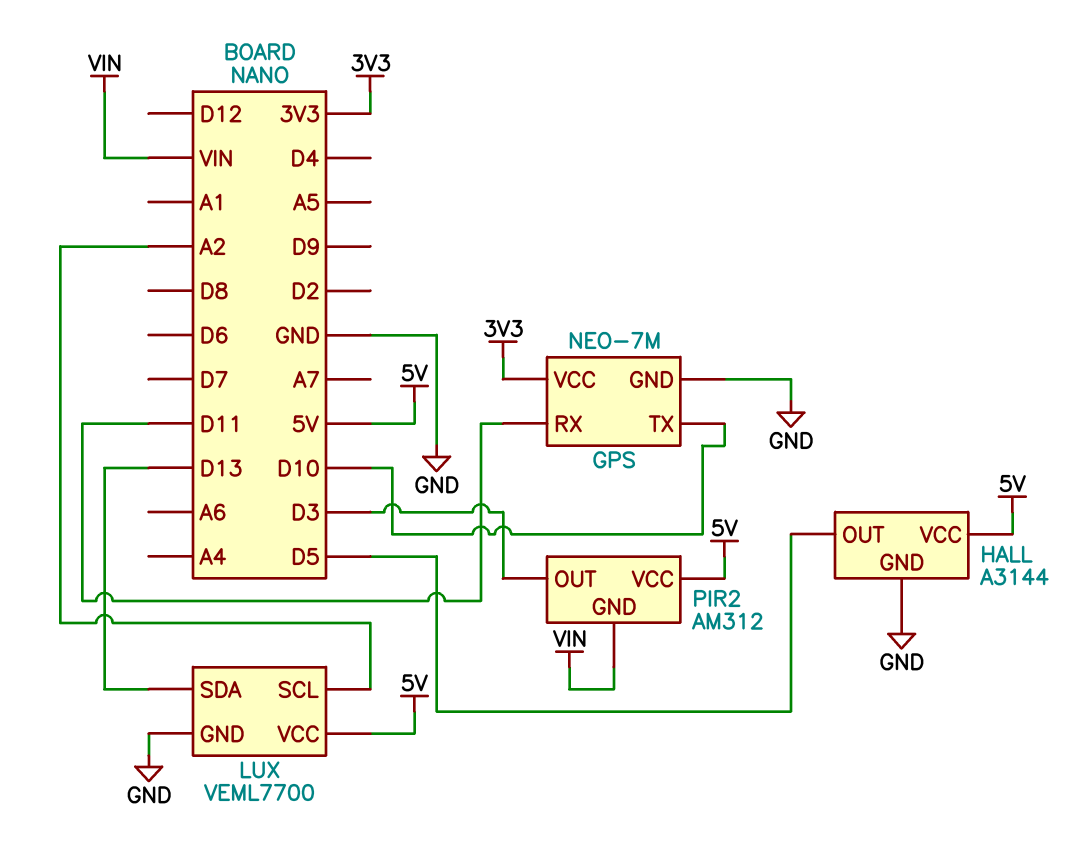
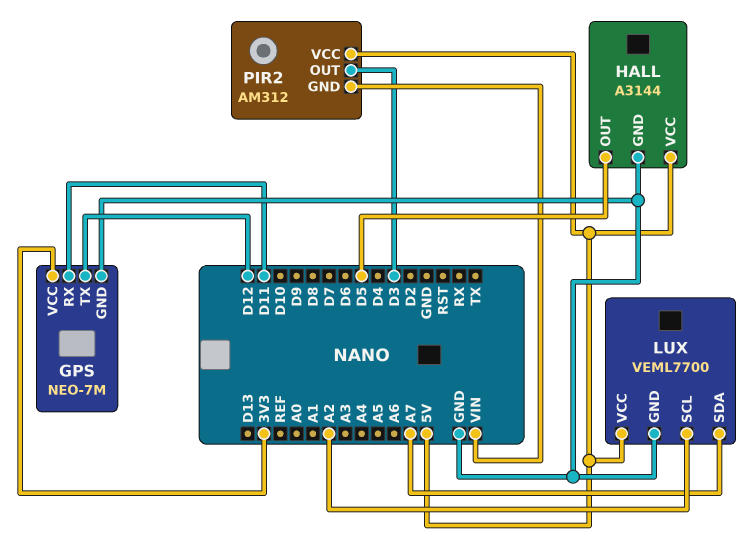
GPS pin TX: D10 -> D12
LUX pin SDA: D13 -> A7

